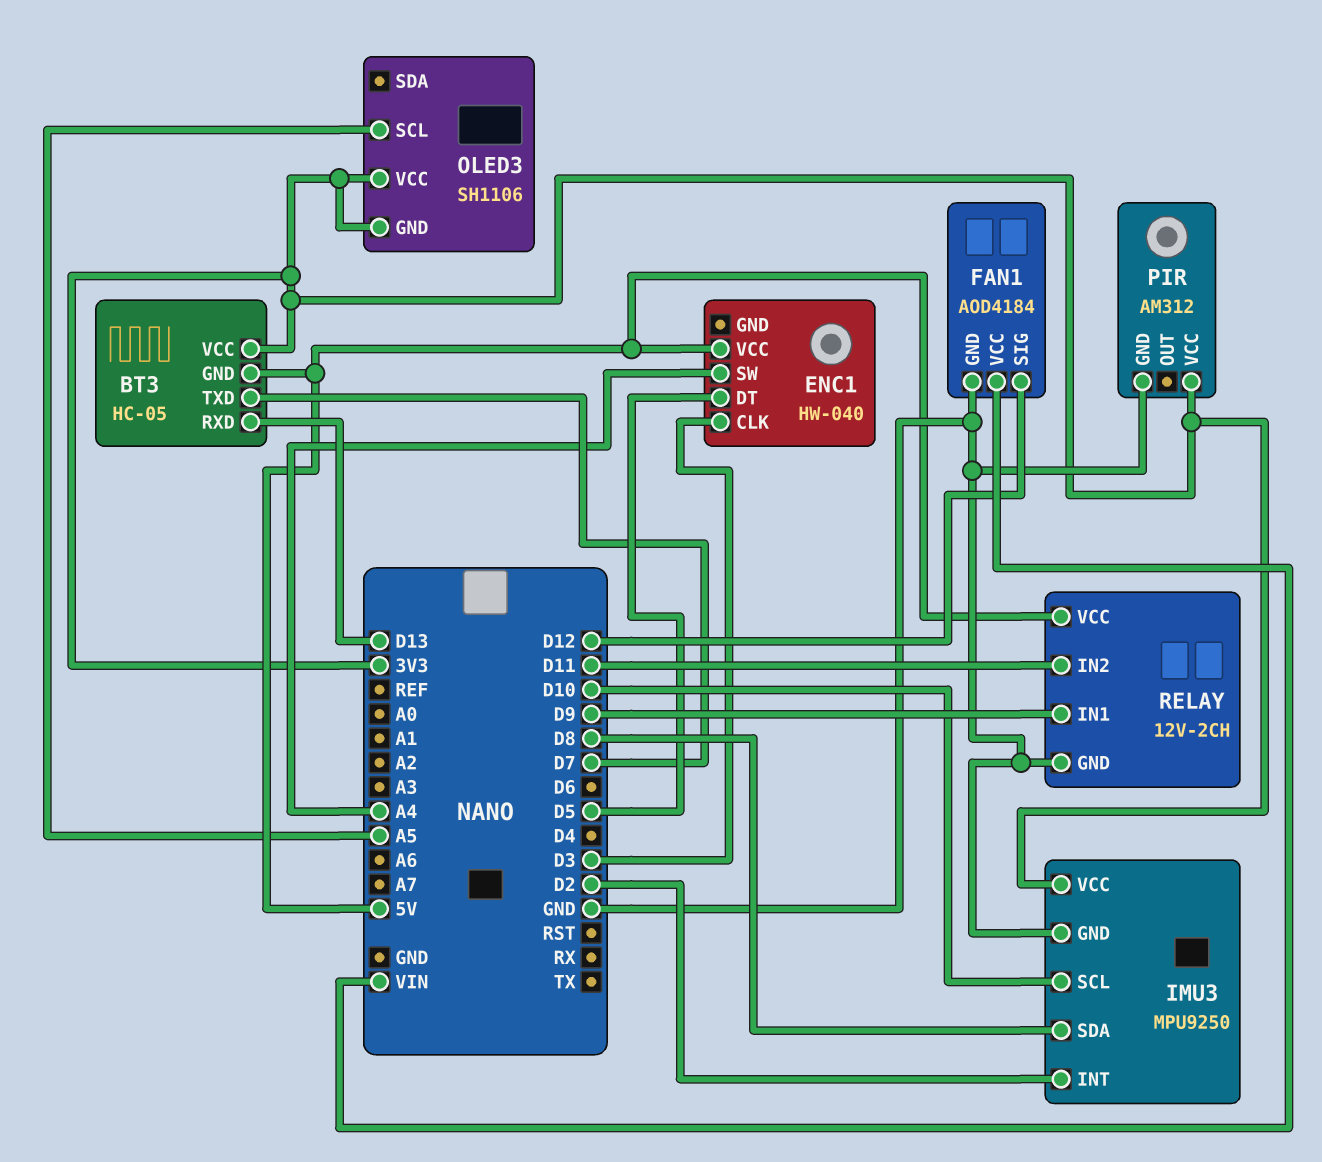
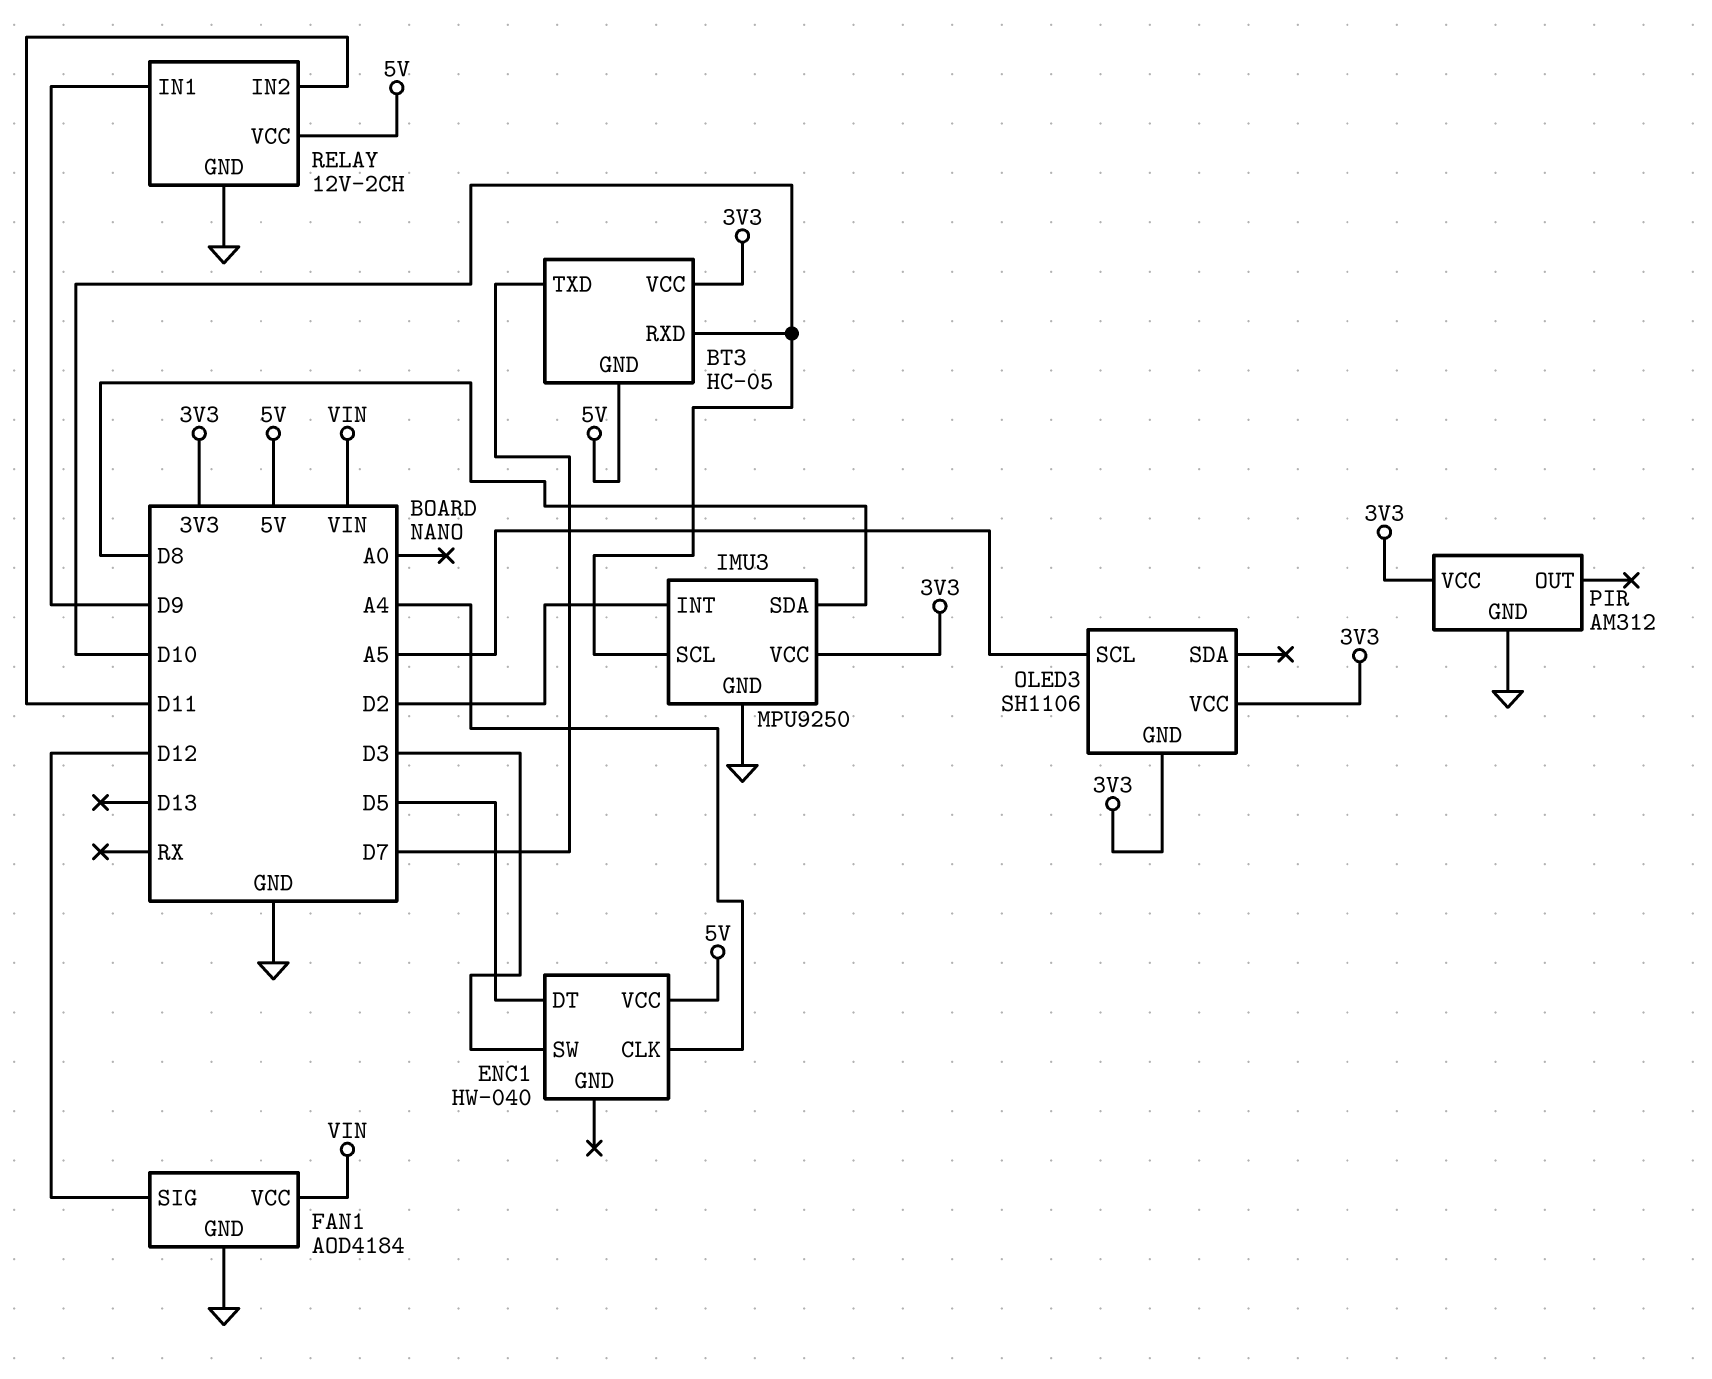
BT3 pin RXD: D13 -> D10
ENC1 pin CLK: D3 -> A4
ENC1 pin SW: A4 -> D3

